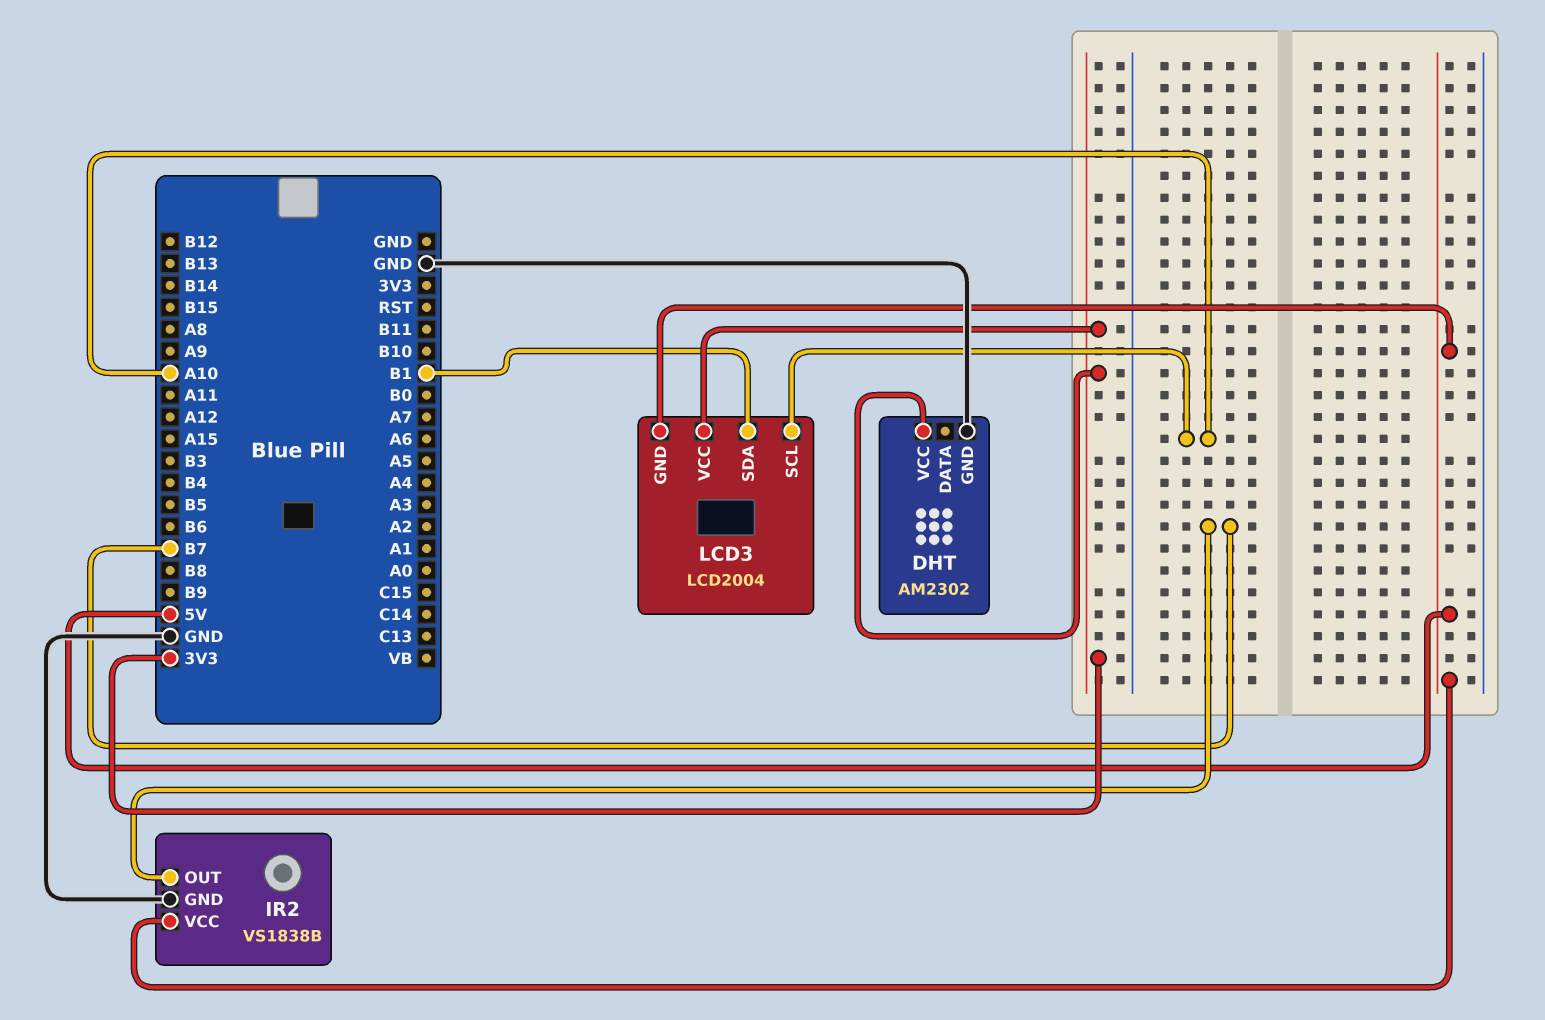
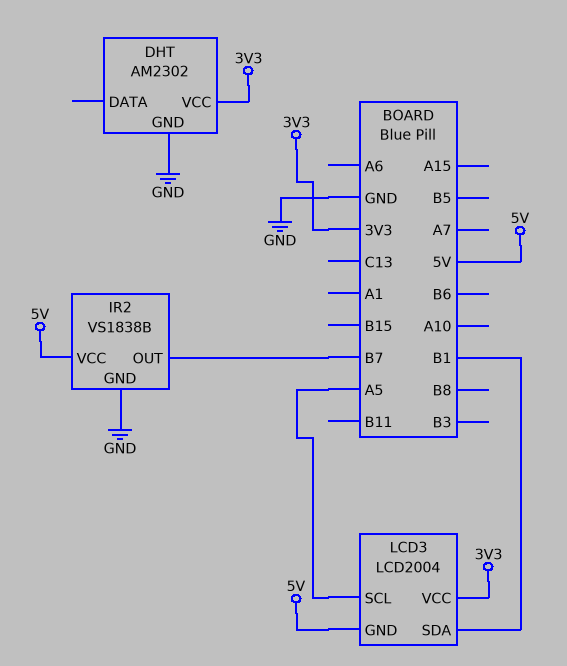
LCD3 pin SCL: A10 -> A5

